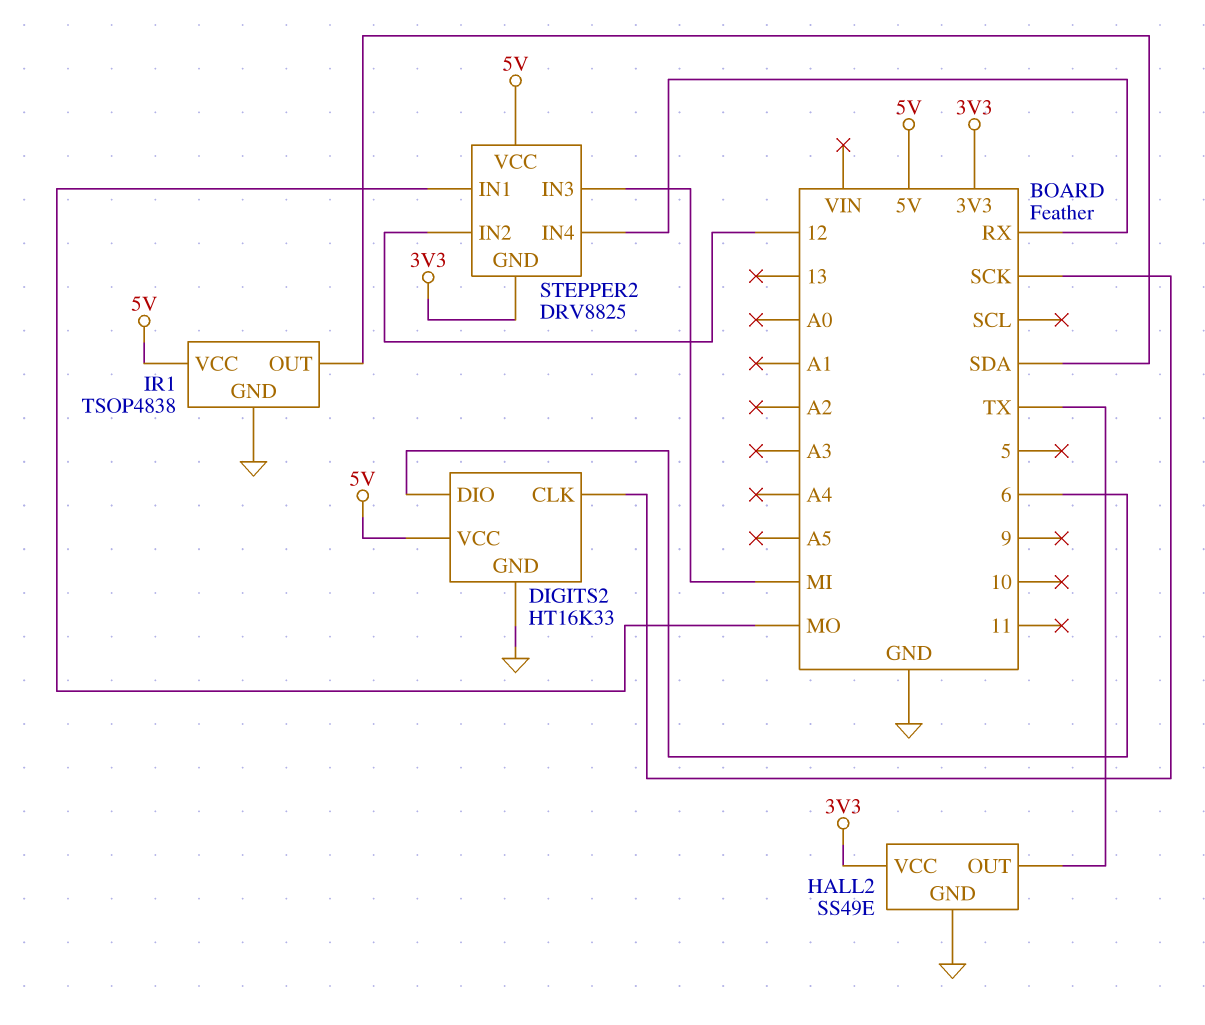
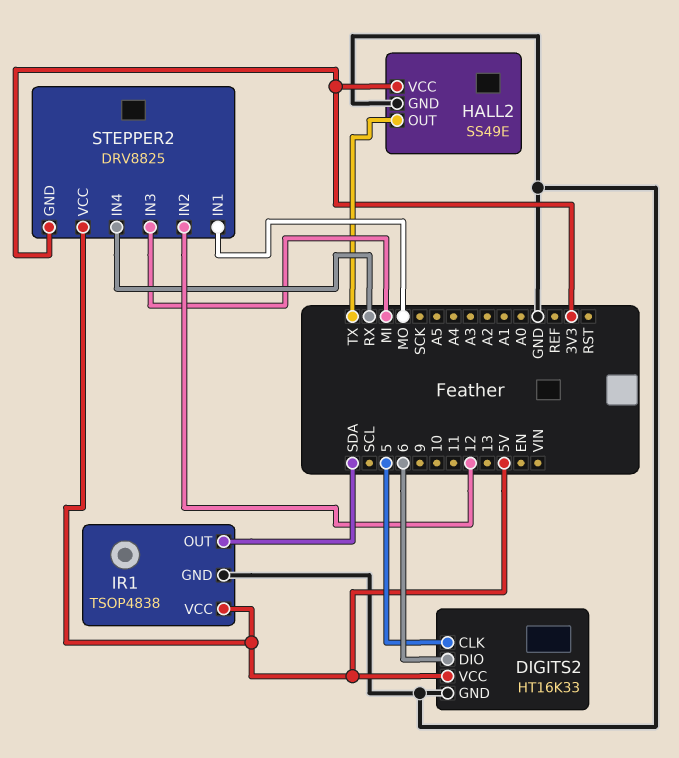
DIGITS2 pin CLK: SCK -> 5

